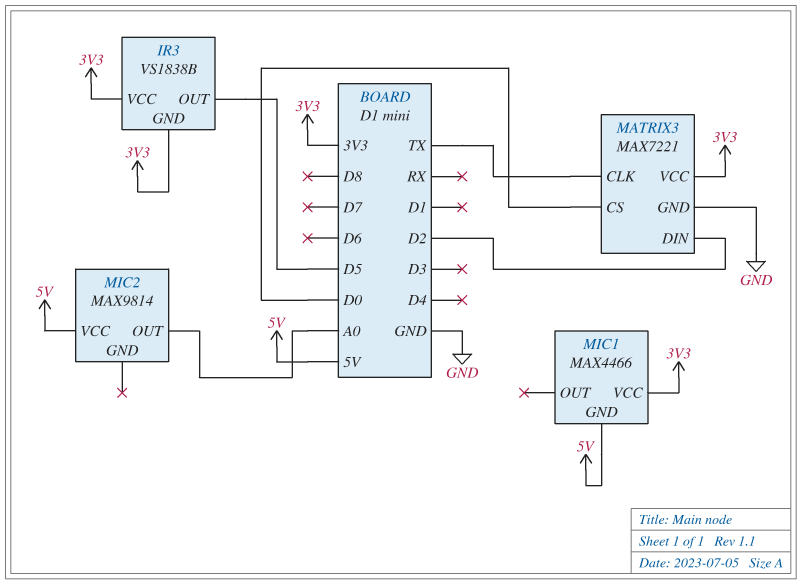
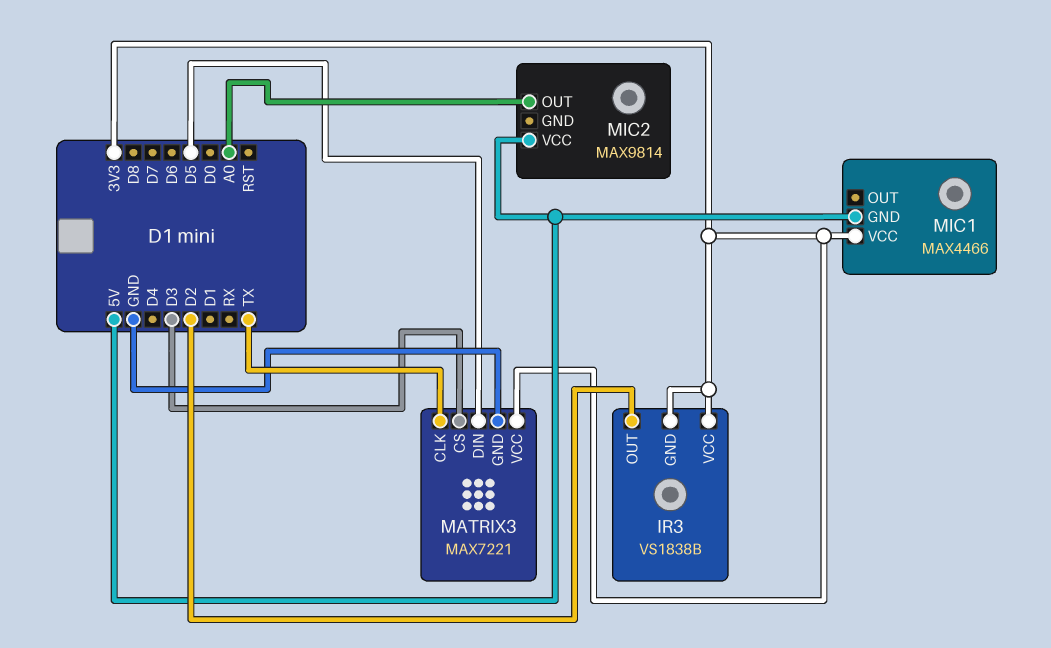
IR3 pin OUT: D5 -> D2
MATRIX3 pin CS: D0 -> D3
MATRIX3 pin DIN: D2 -> D5

